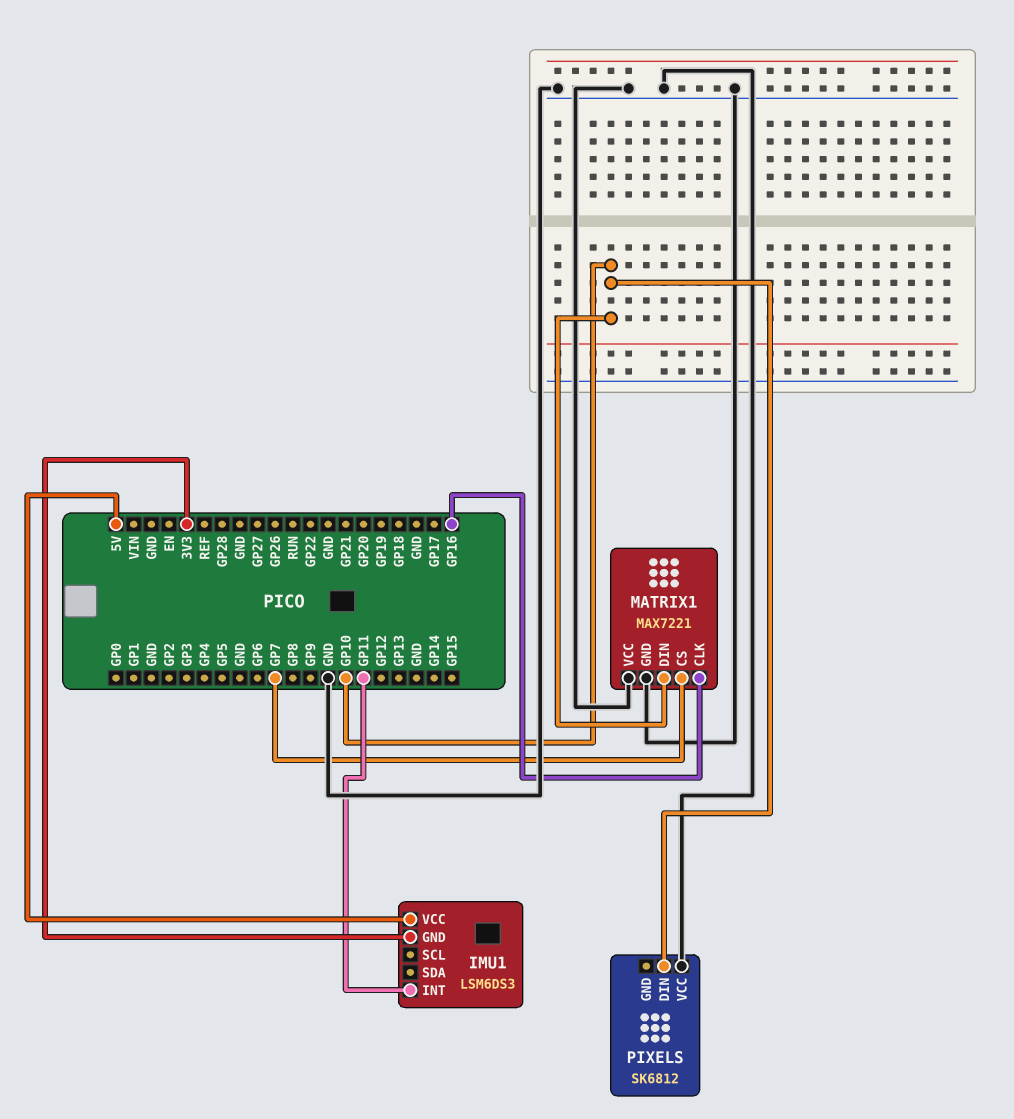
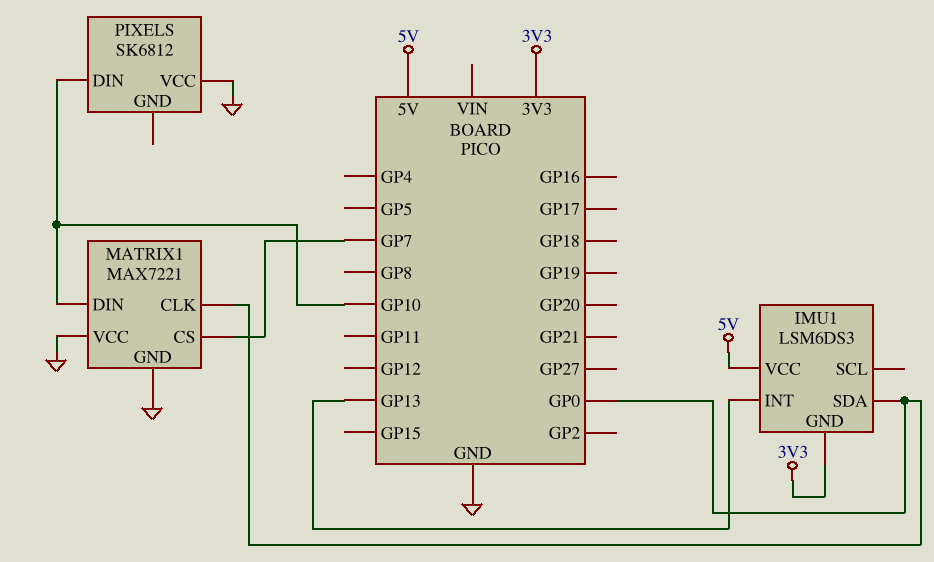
IMU1 pin INT: GP11 -> GP13
IMU1 pin SDA: none -> GP0
MATRIX1 pin CLK: GP16 -> GP0

